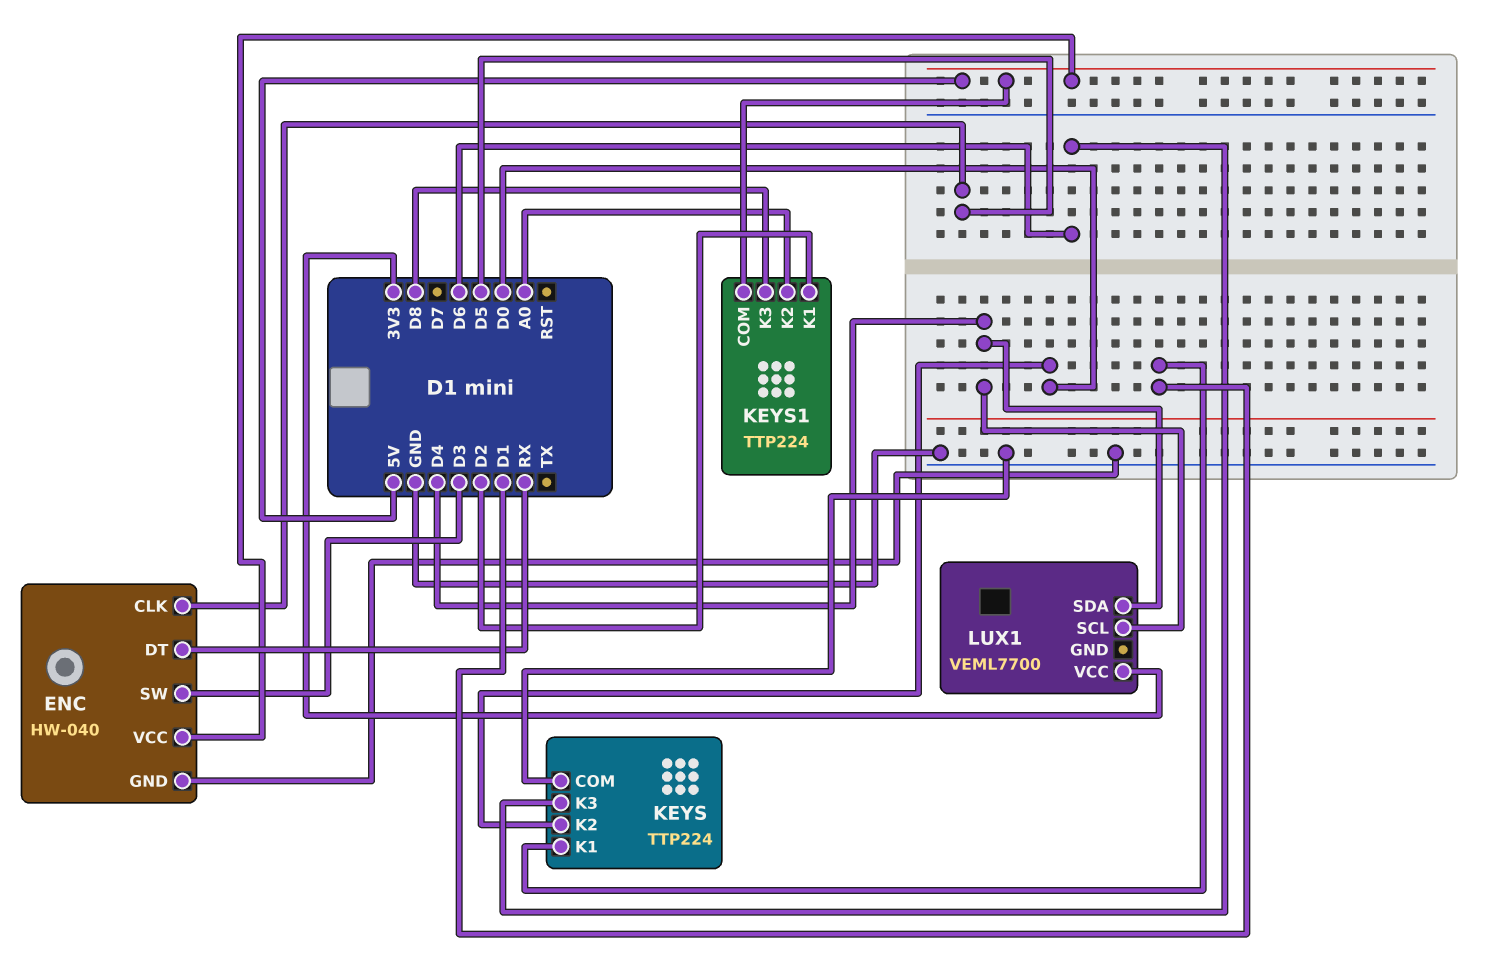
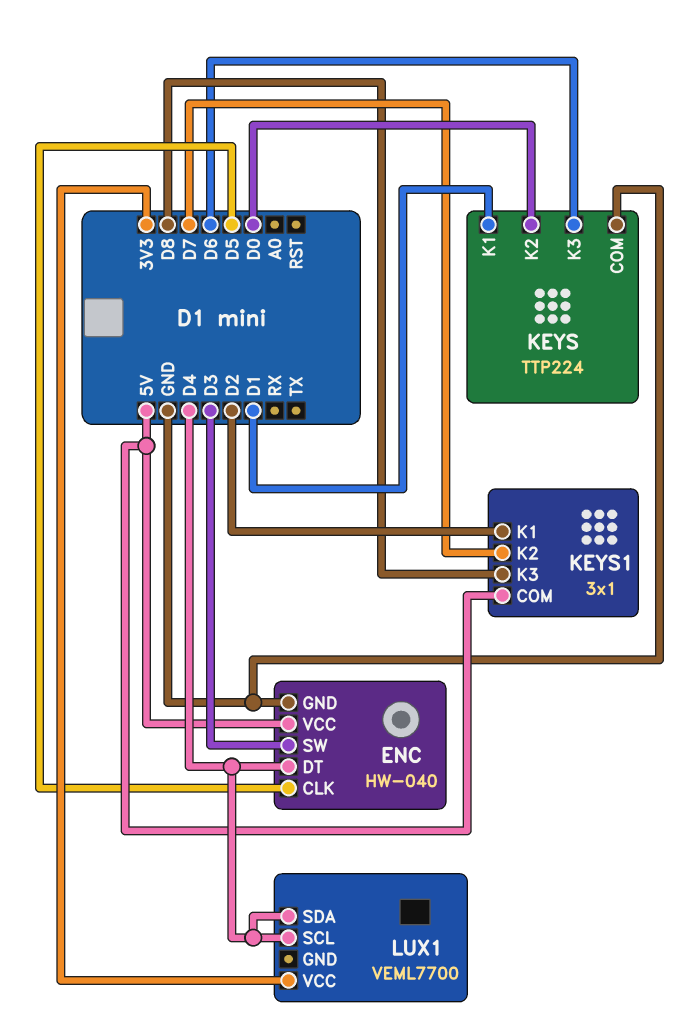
ENC pin DT: RX -> D4
KEYS1: TTP224 -> 3x1
KEYS1 pin K2: A0 -> D7

